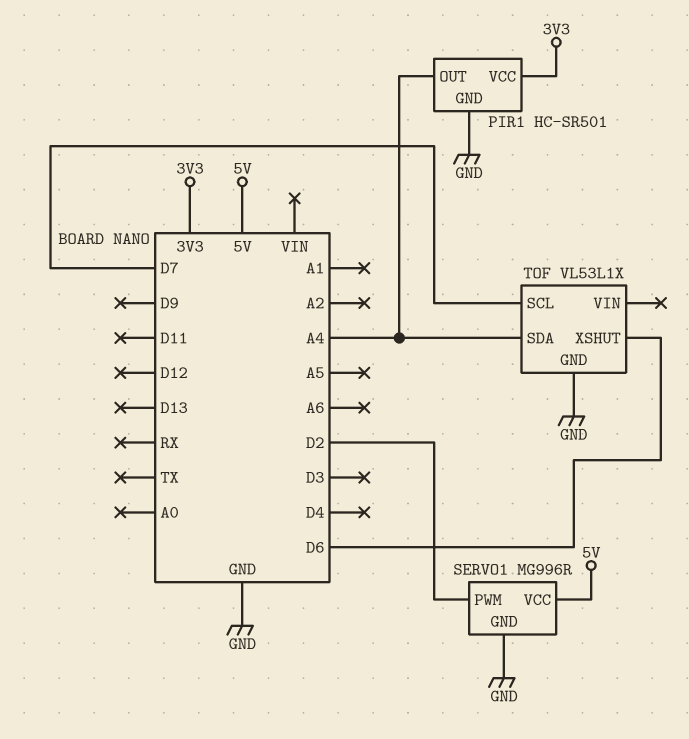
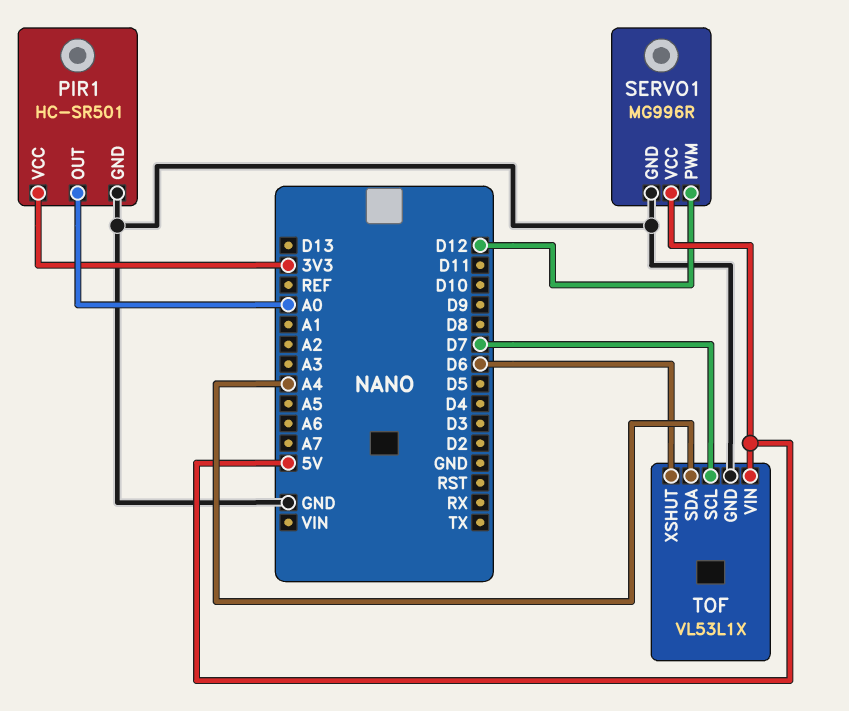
PIR1 pin OUT: A4 -> A0
SERVO1 pin PWM: D2 -> D12
TOF pin VIN: none -> 5V

